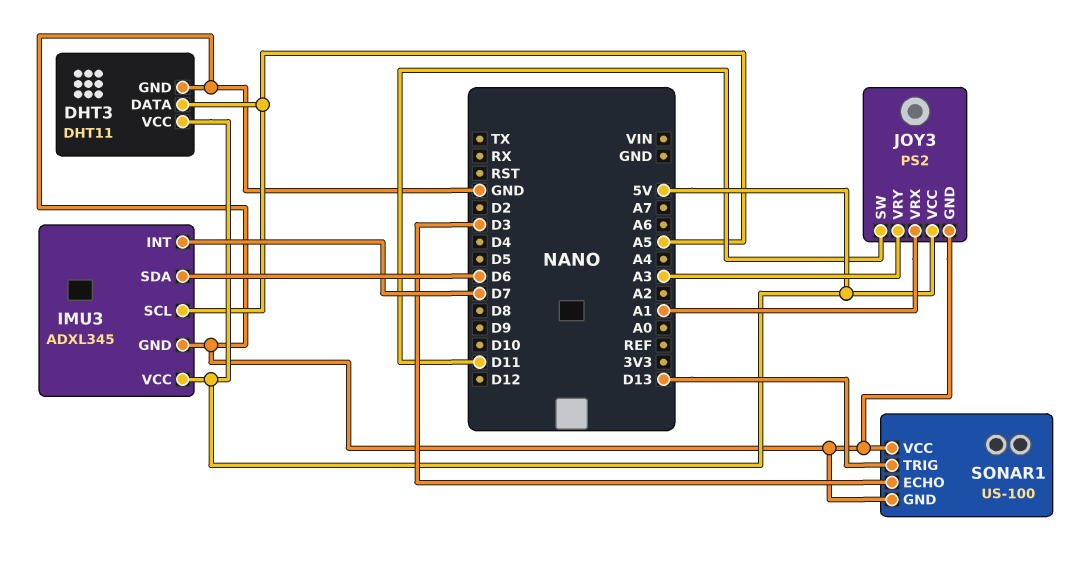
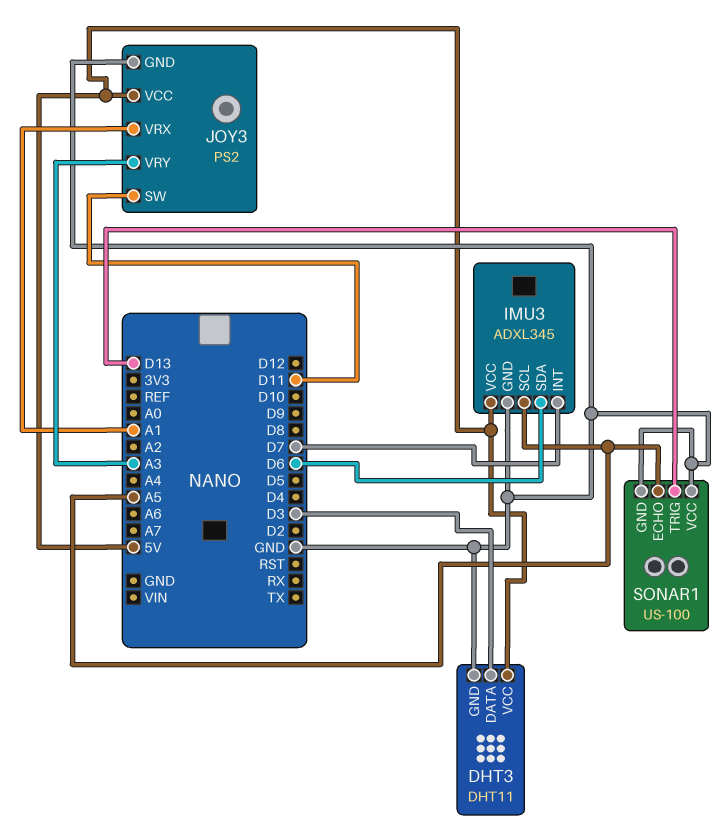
DHT3 pin DATA: A5 -> D3
SONAR1 pin ECHO: D3 -> A5

